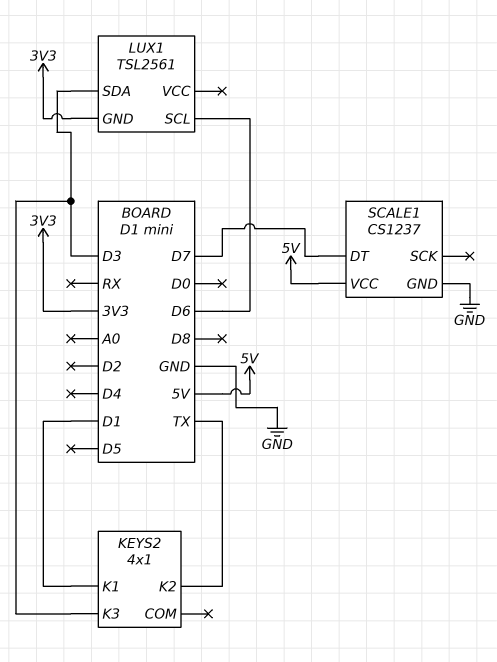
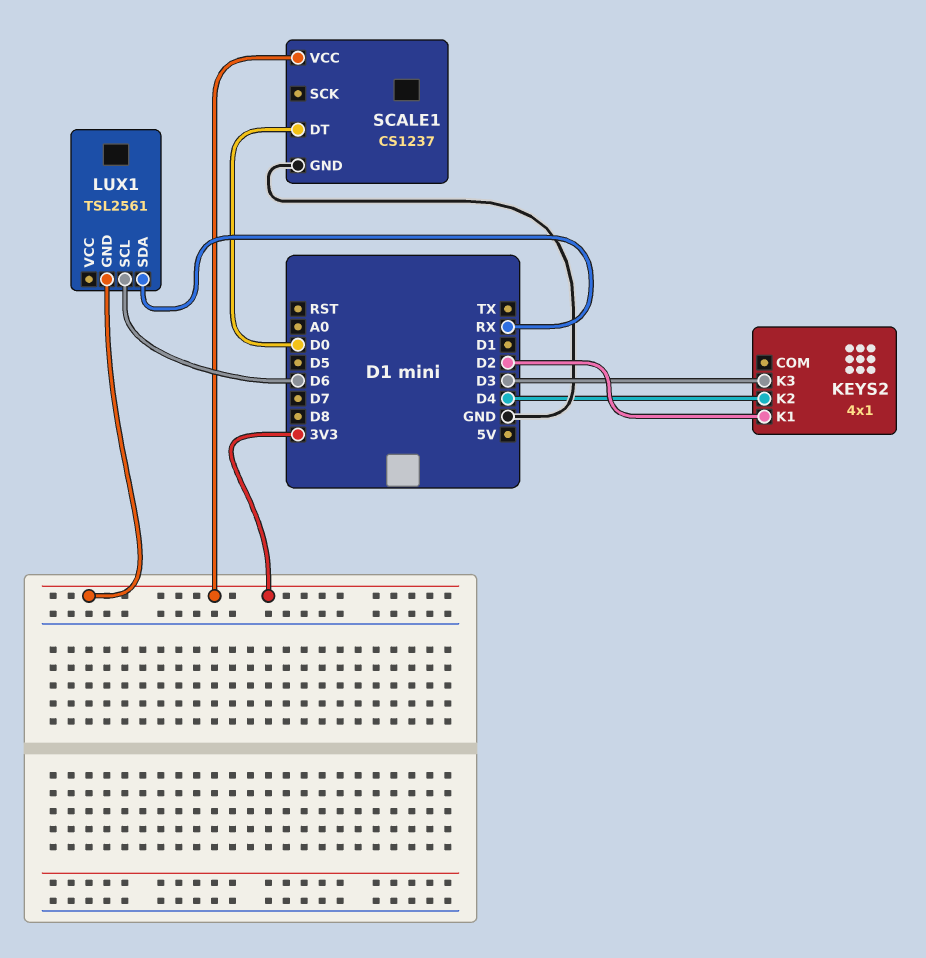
KEYS2 pin K1: D1 -> D2
KEYS2 pin K2: TX -> D4
LUX1 pin SDA: D3 -> RX
SCALE1 pin DT: D7 -> D0
SCALE1 pin VCC: 5V -> 3V3

